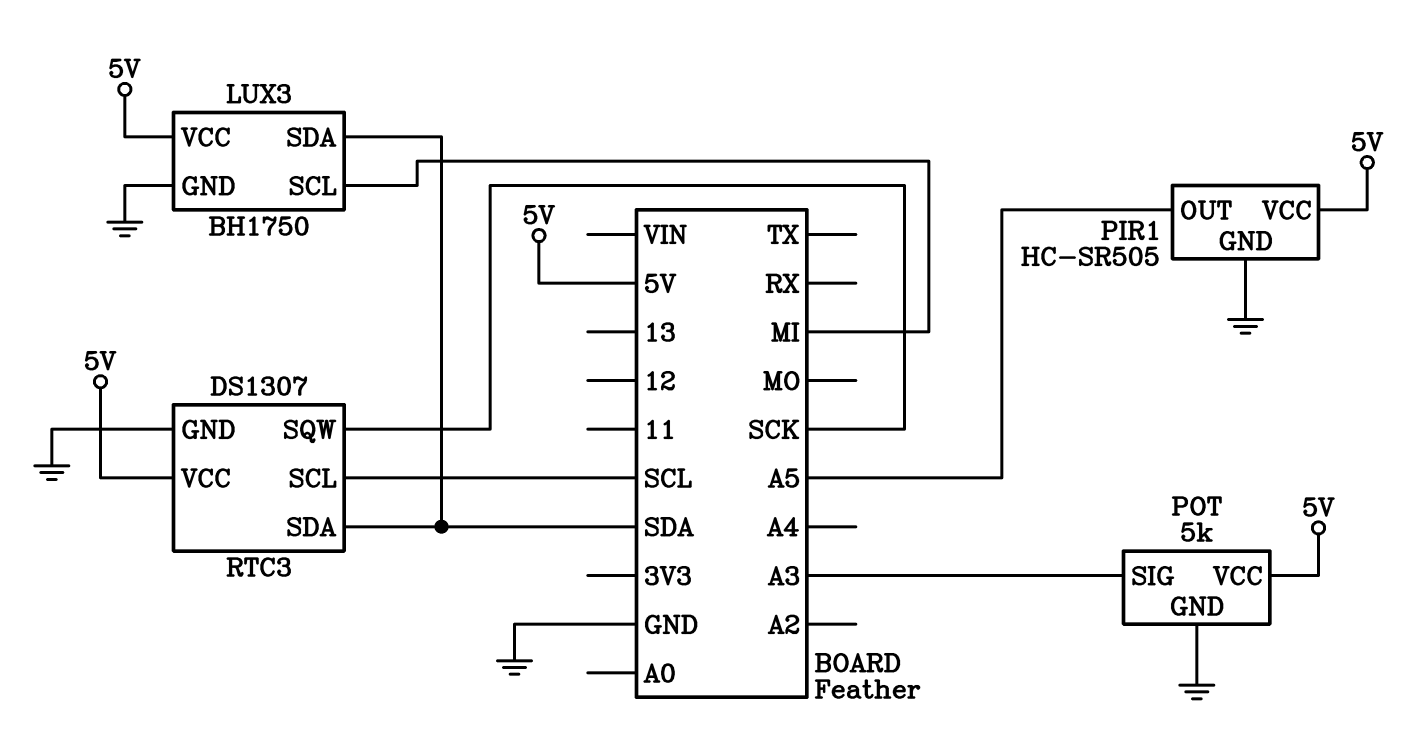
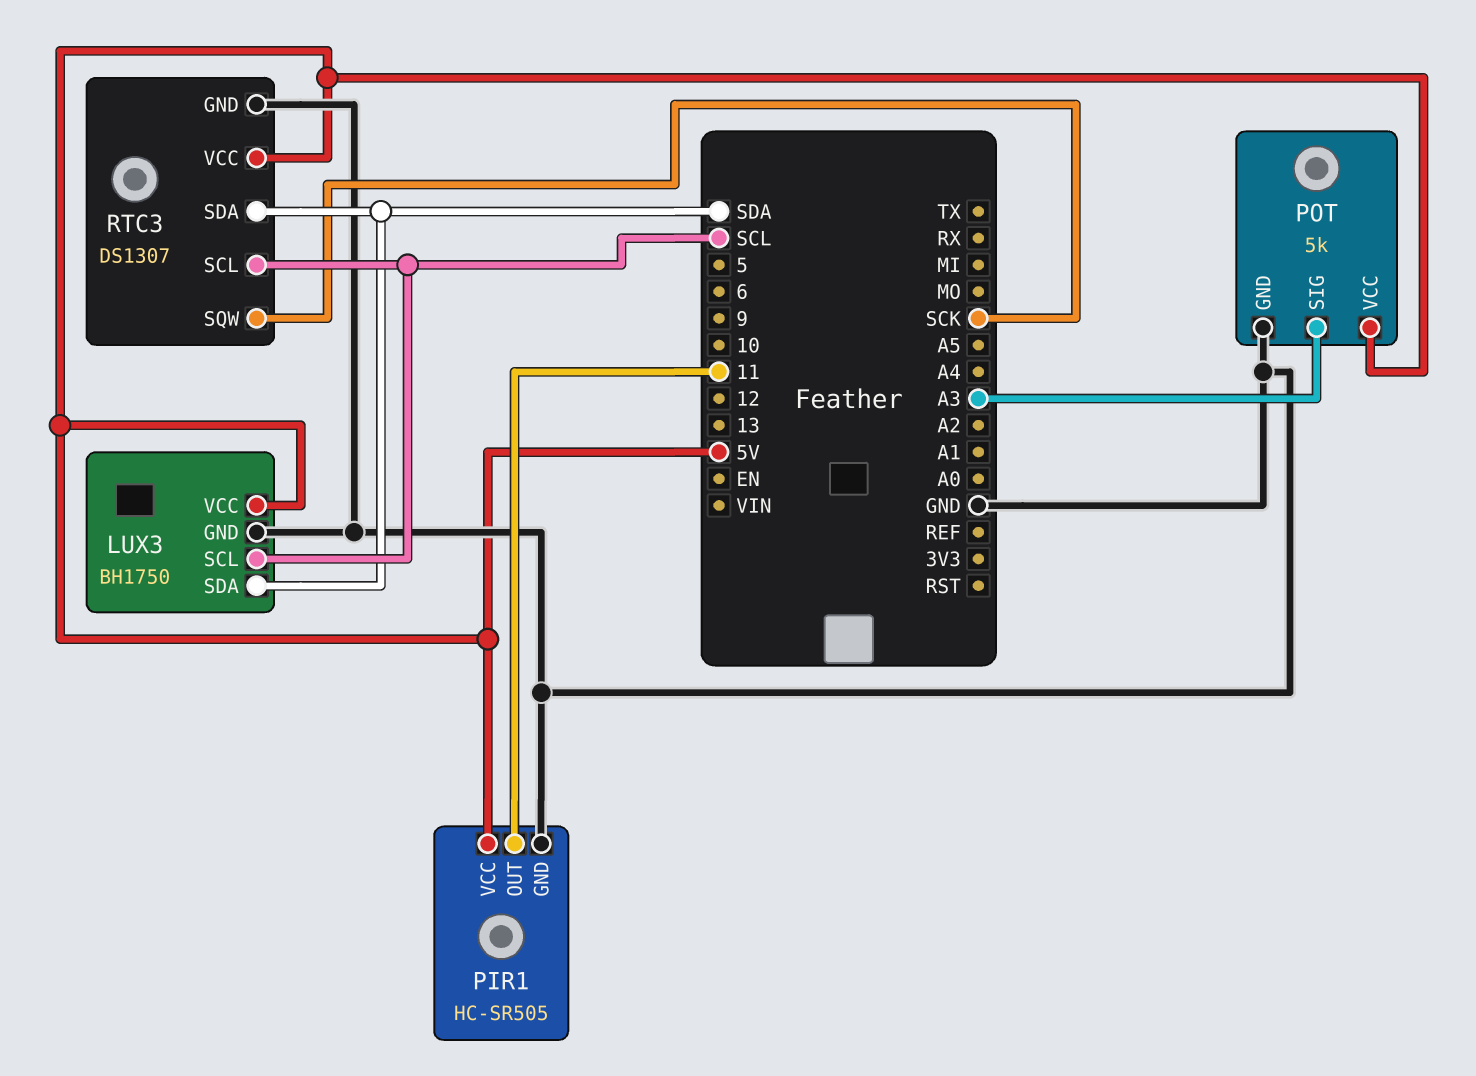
LUX3 pin SCL: MI -> SCL
PIR1 pin OUT: A5 -> 11

